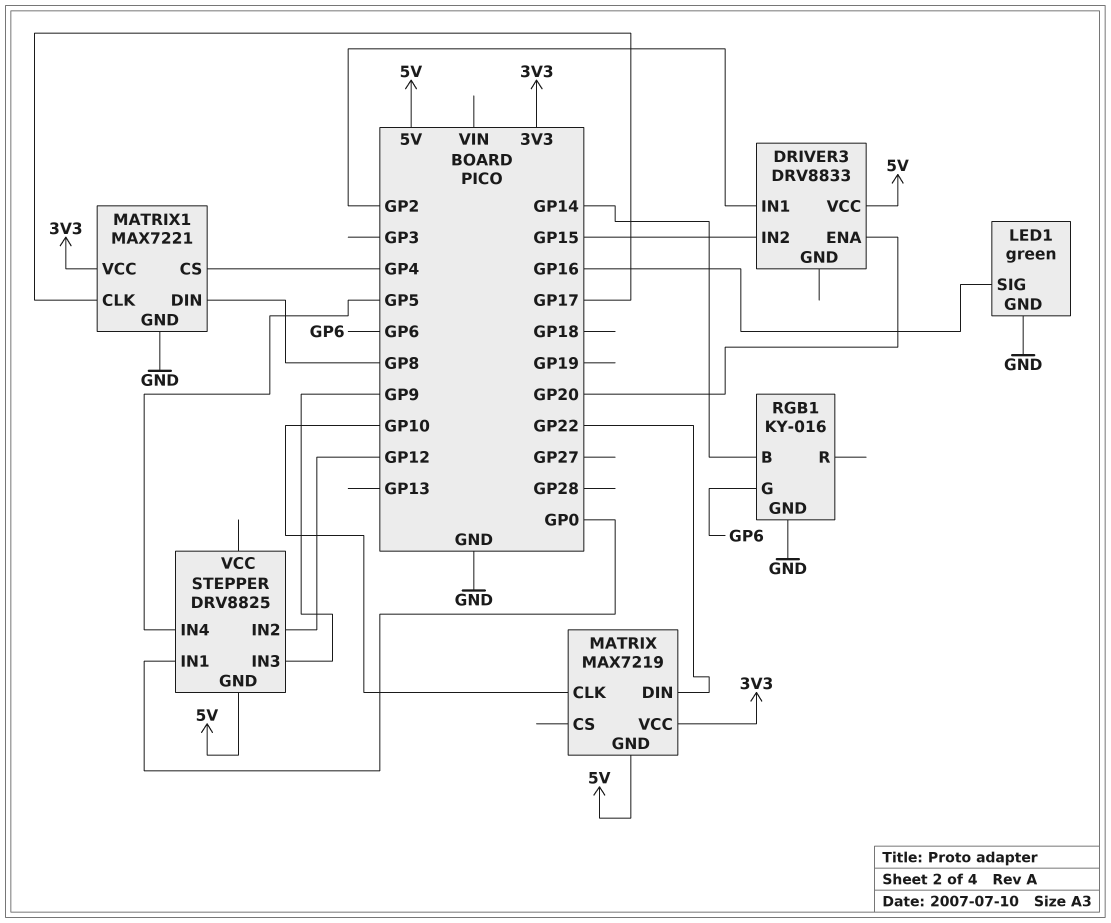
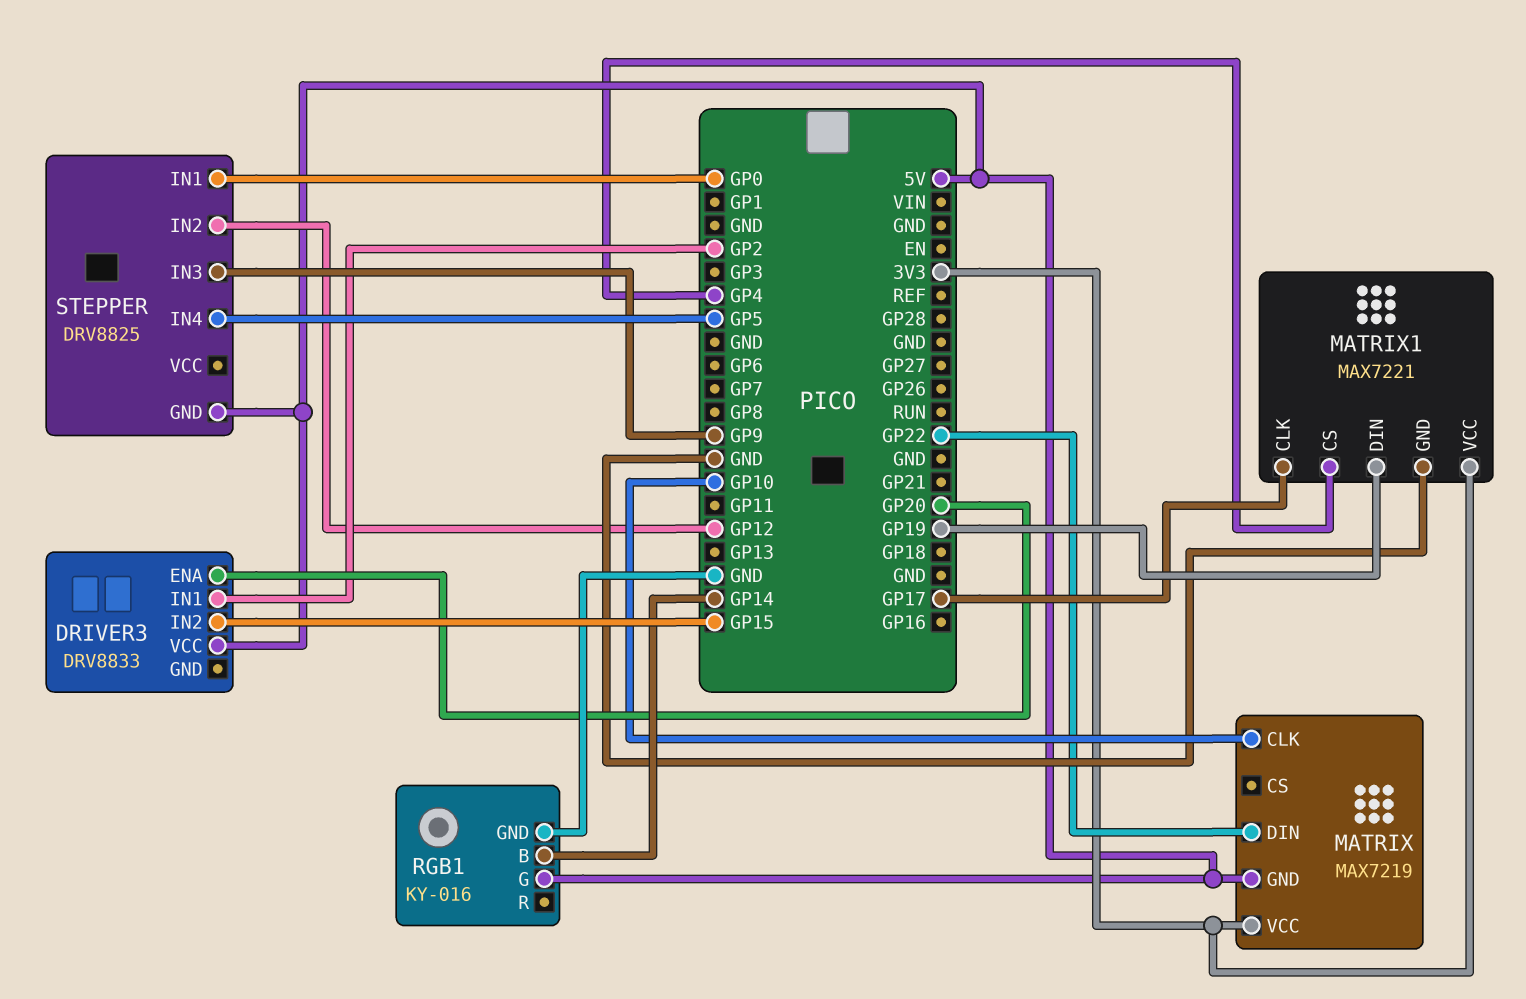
LED1: green -> none
LED1 pin GND: GND -> none
LED1 pin SIG: GP16 -> none
MATRIX1 pin DIN: GP8 -> GP19
RGB1 pin G: GP6 -> 5V

